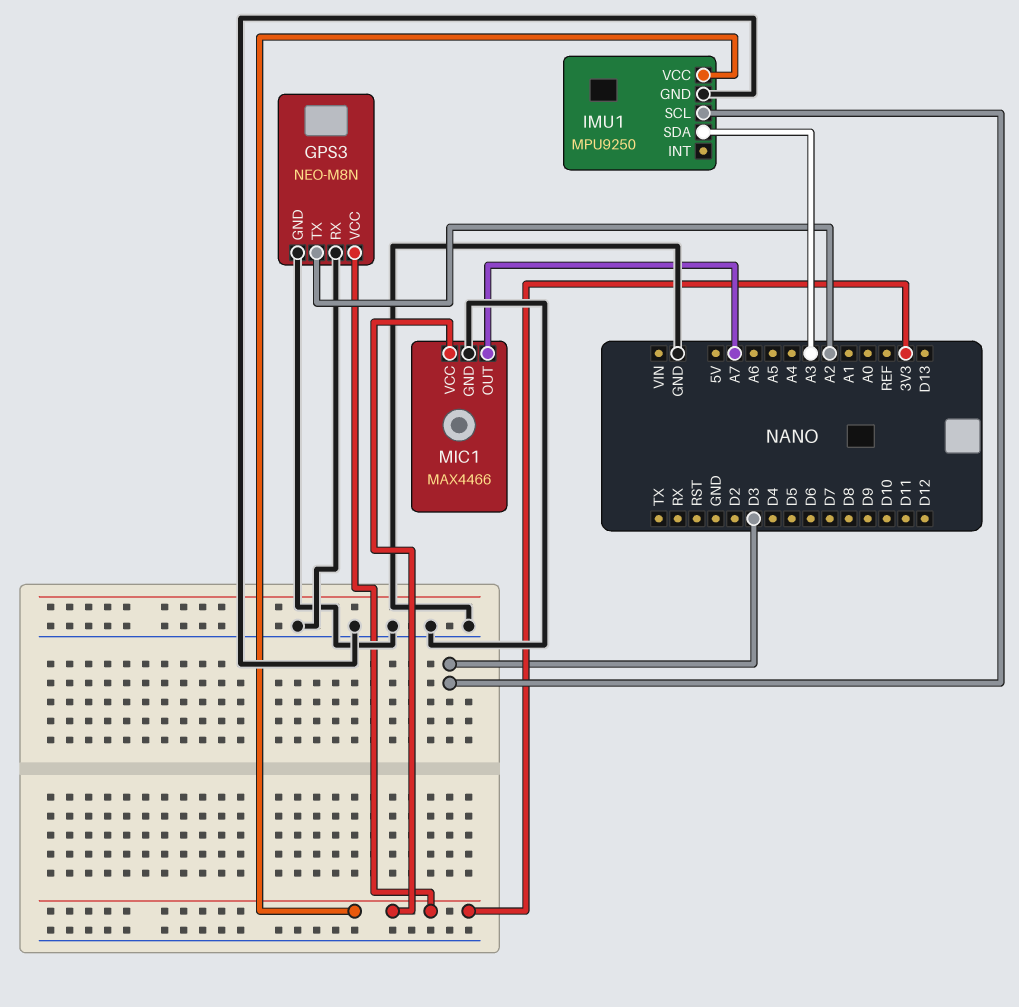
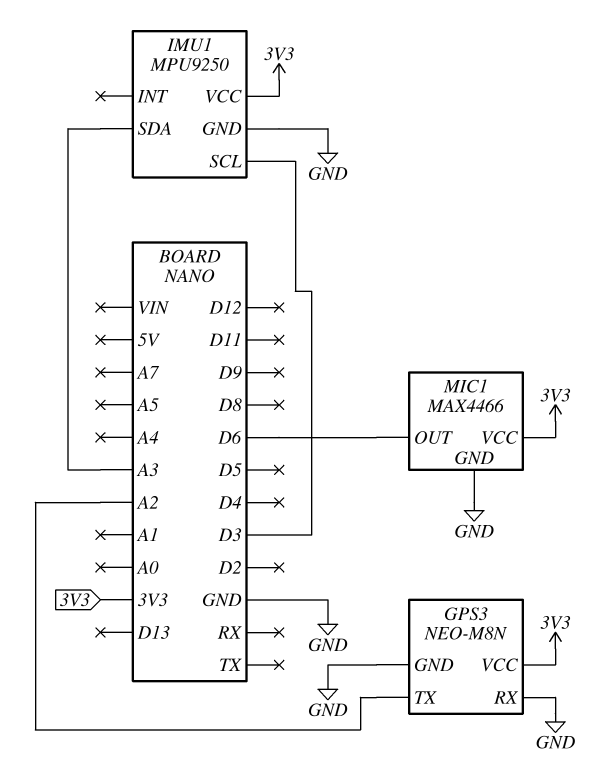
MIC1 pin OUT: A7 -> D6

